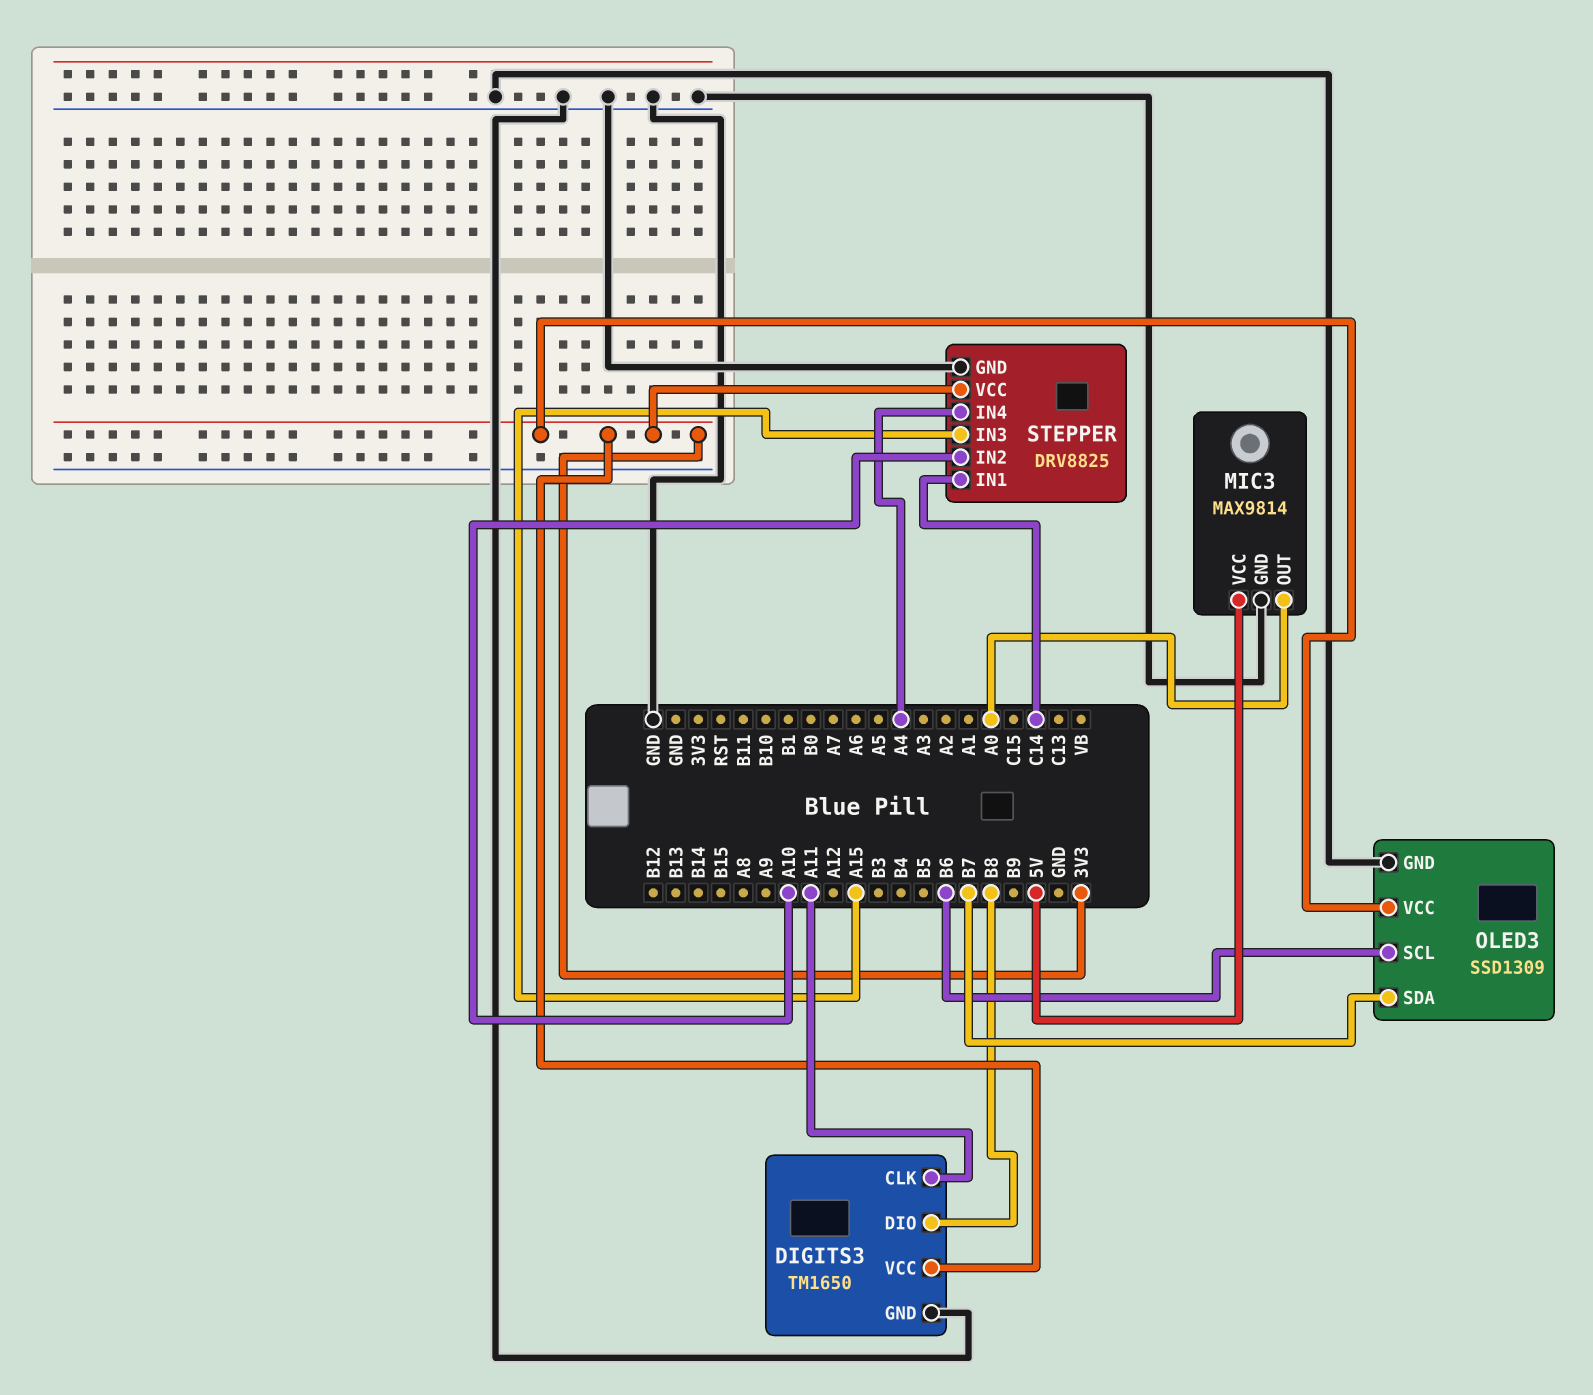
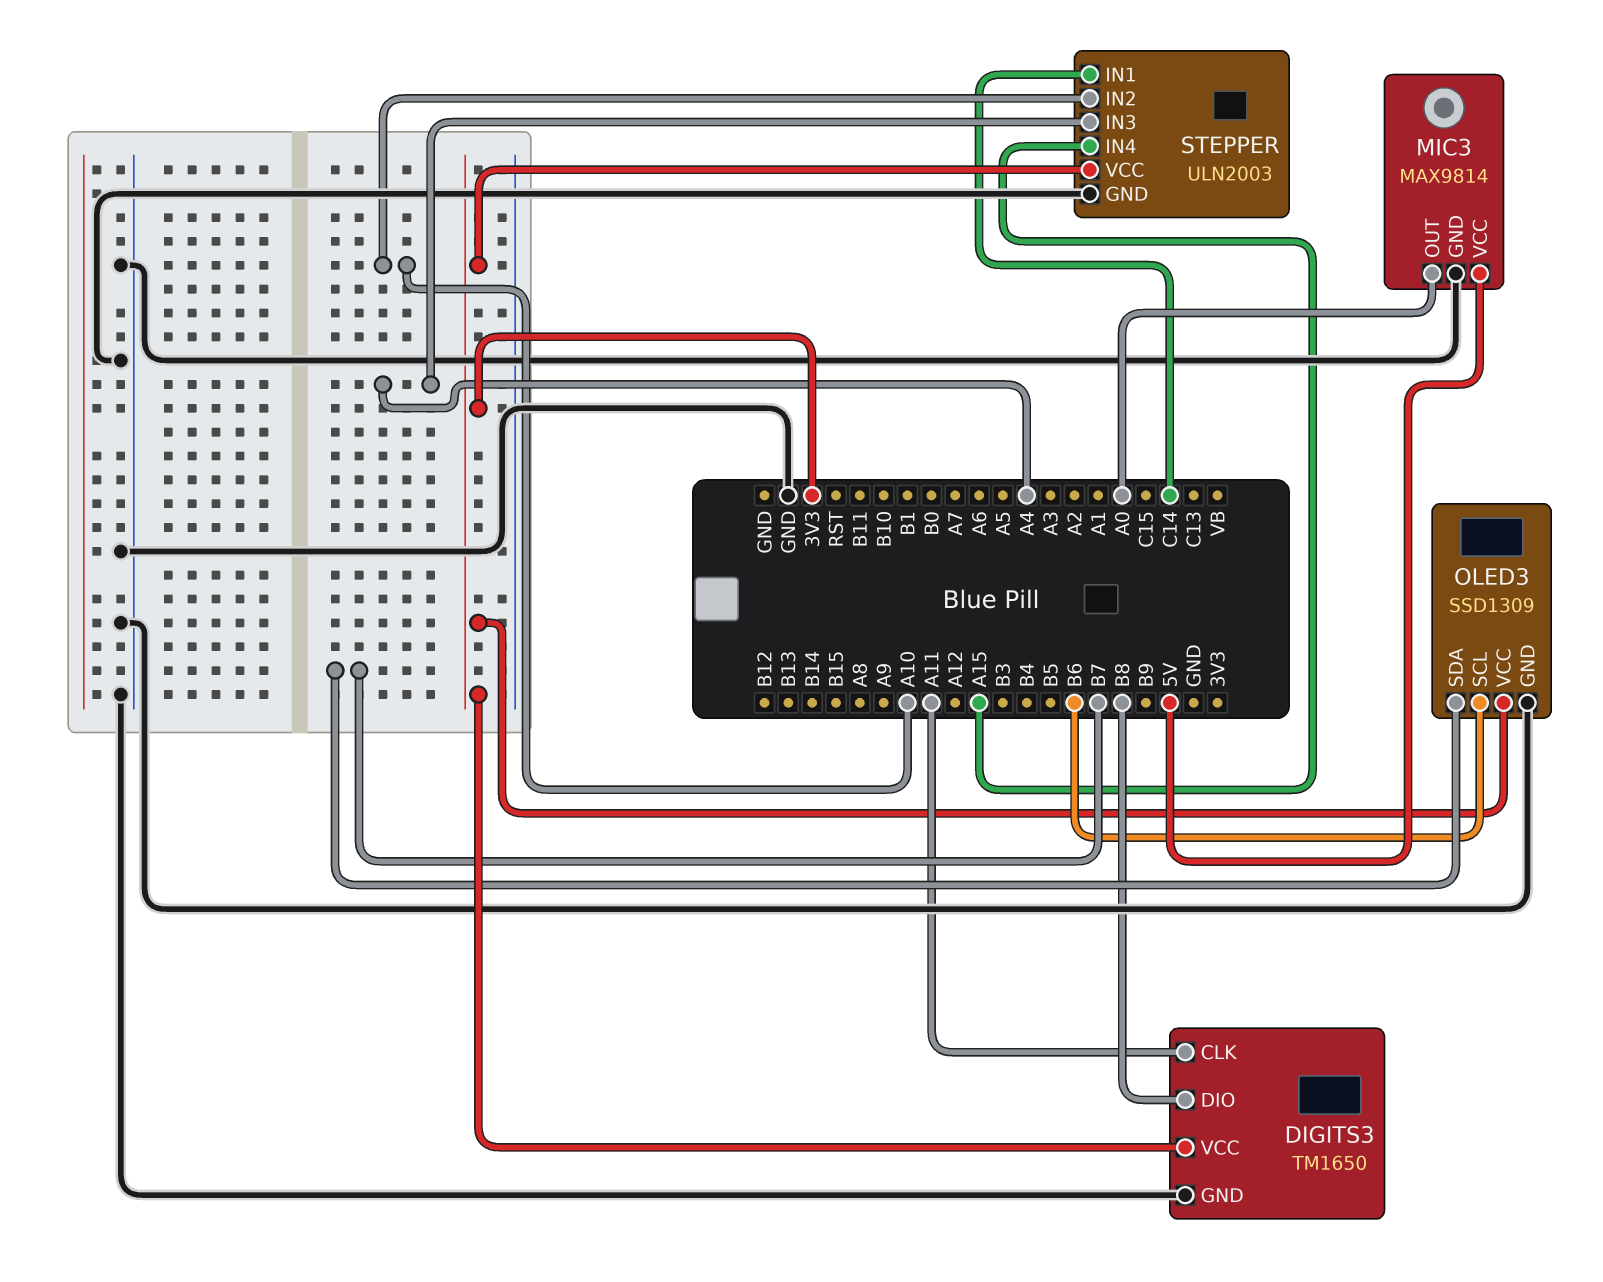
STEPPER: DRV8825 -> ULN2003
STEPPER pin IN3: A15 -> A4
STEPPER pin IN4: A4 -> A15

